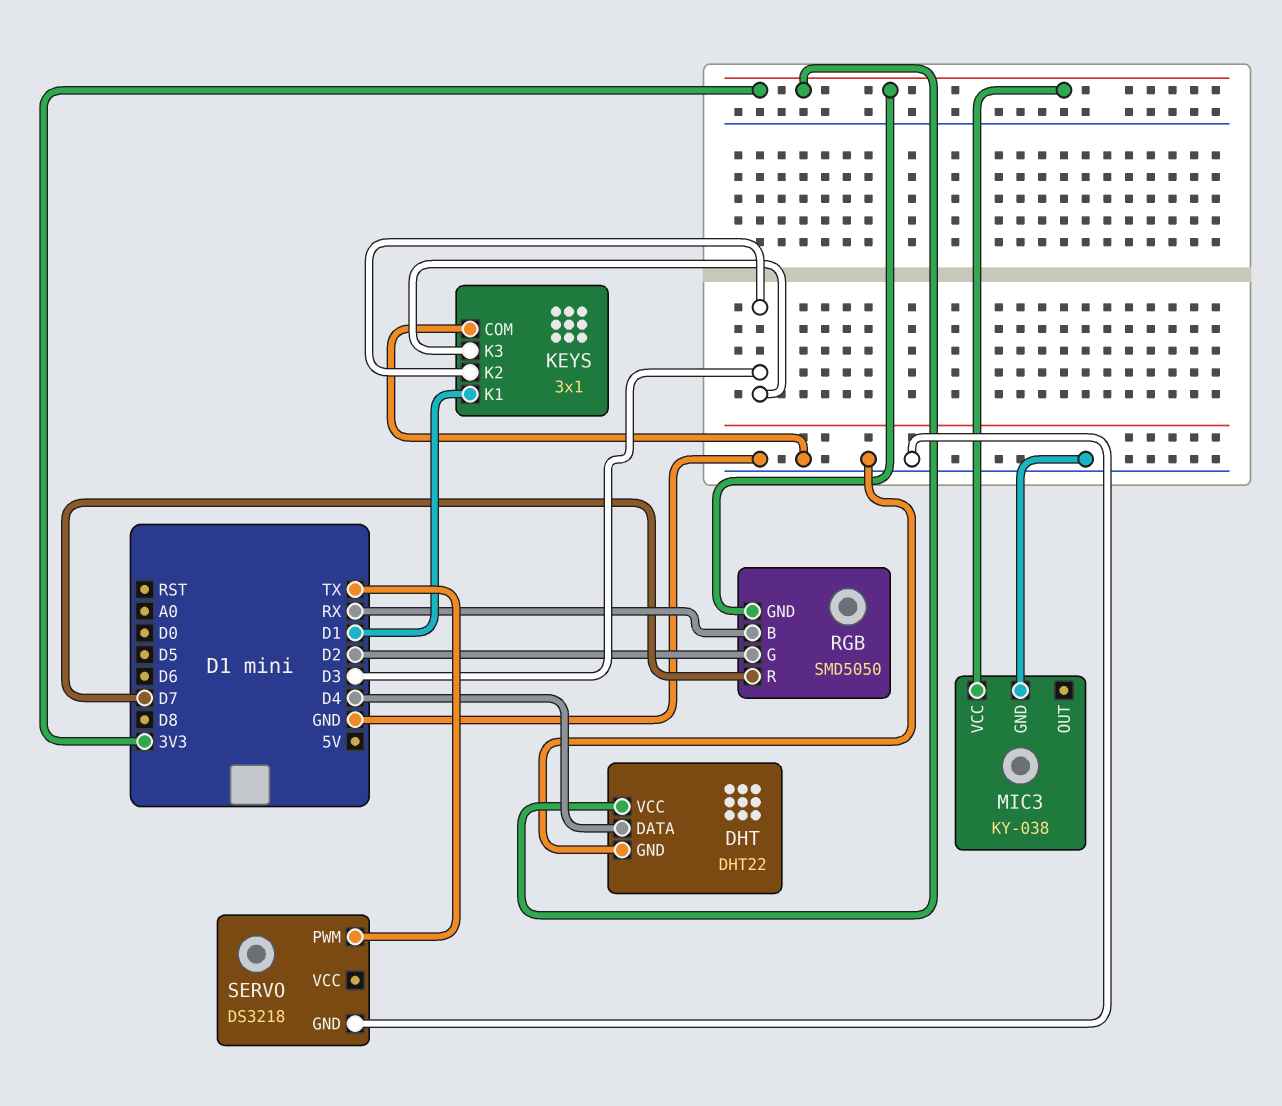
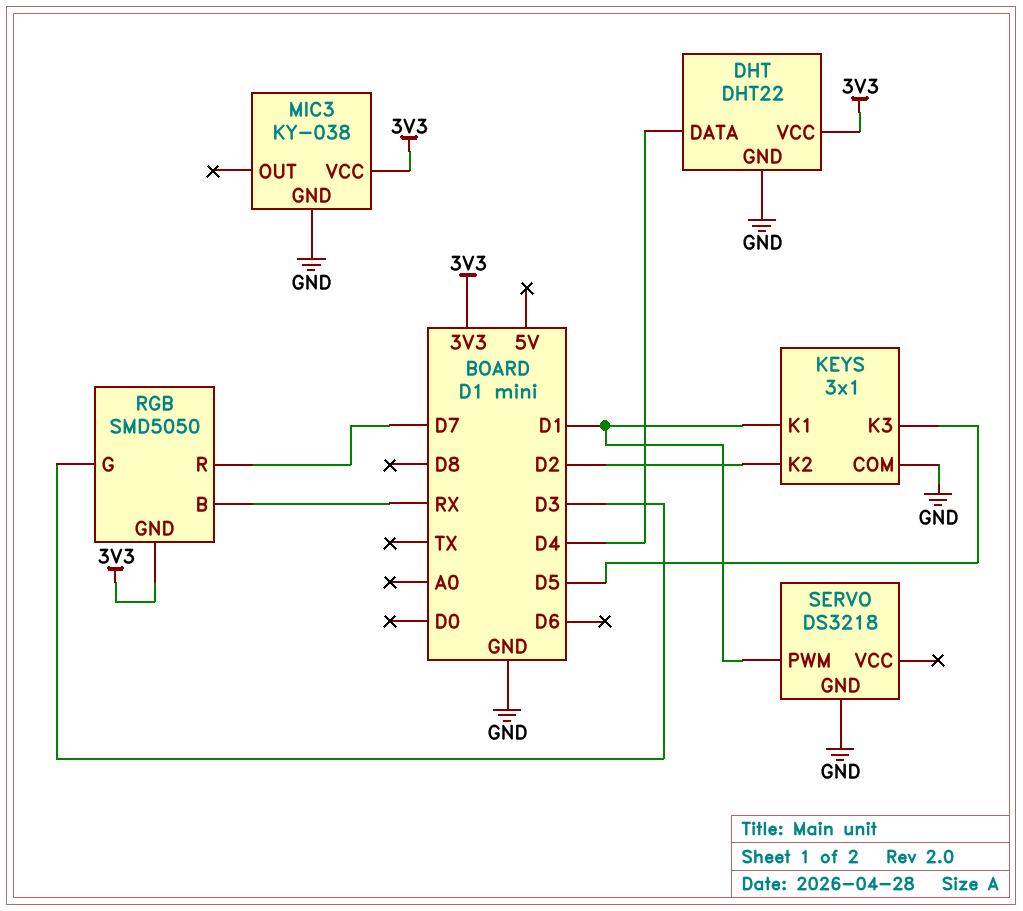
KEYS pin K2: D3 -> D2
KEYS pin K3: D3 -> D5
RGB pin G: D2 -> D3
SERVO pin PWM: TX -> D1

